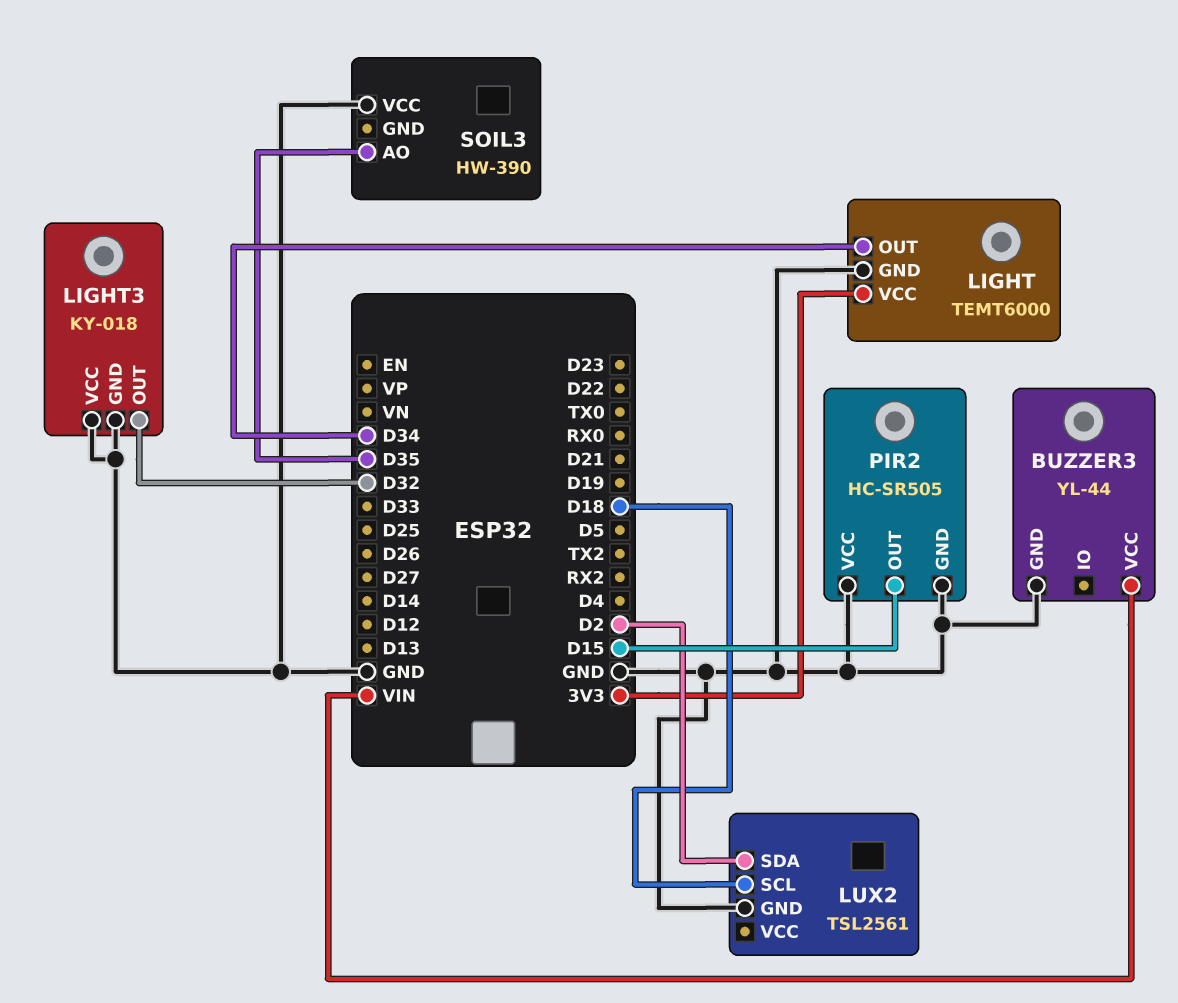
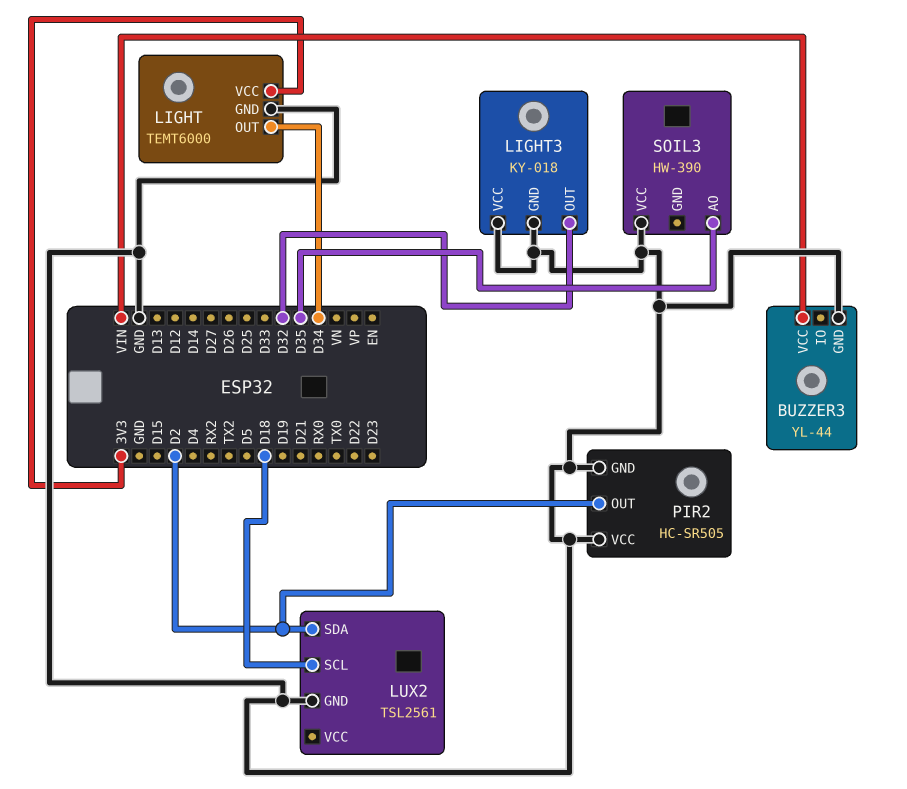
PIR2 pin OUT: D15 -> D2

